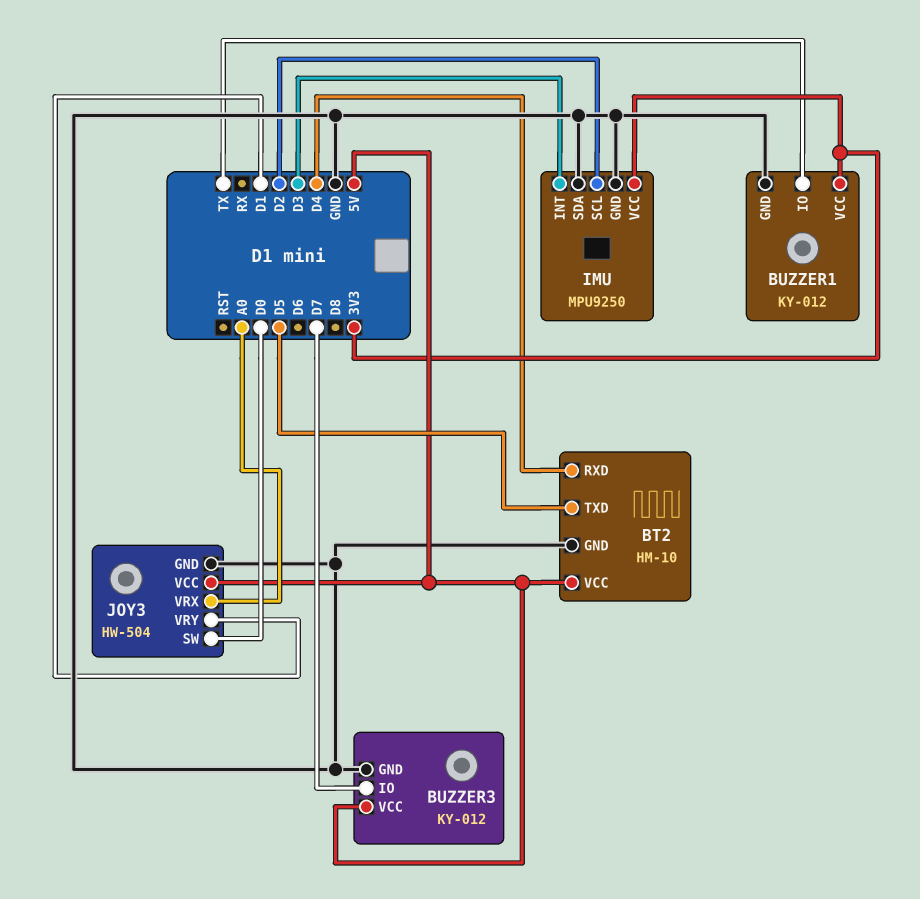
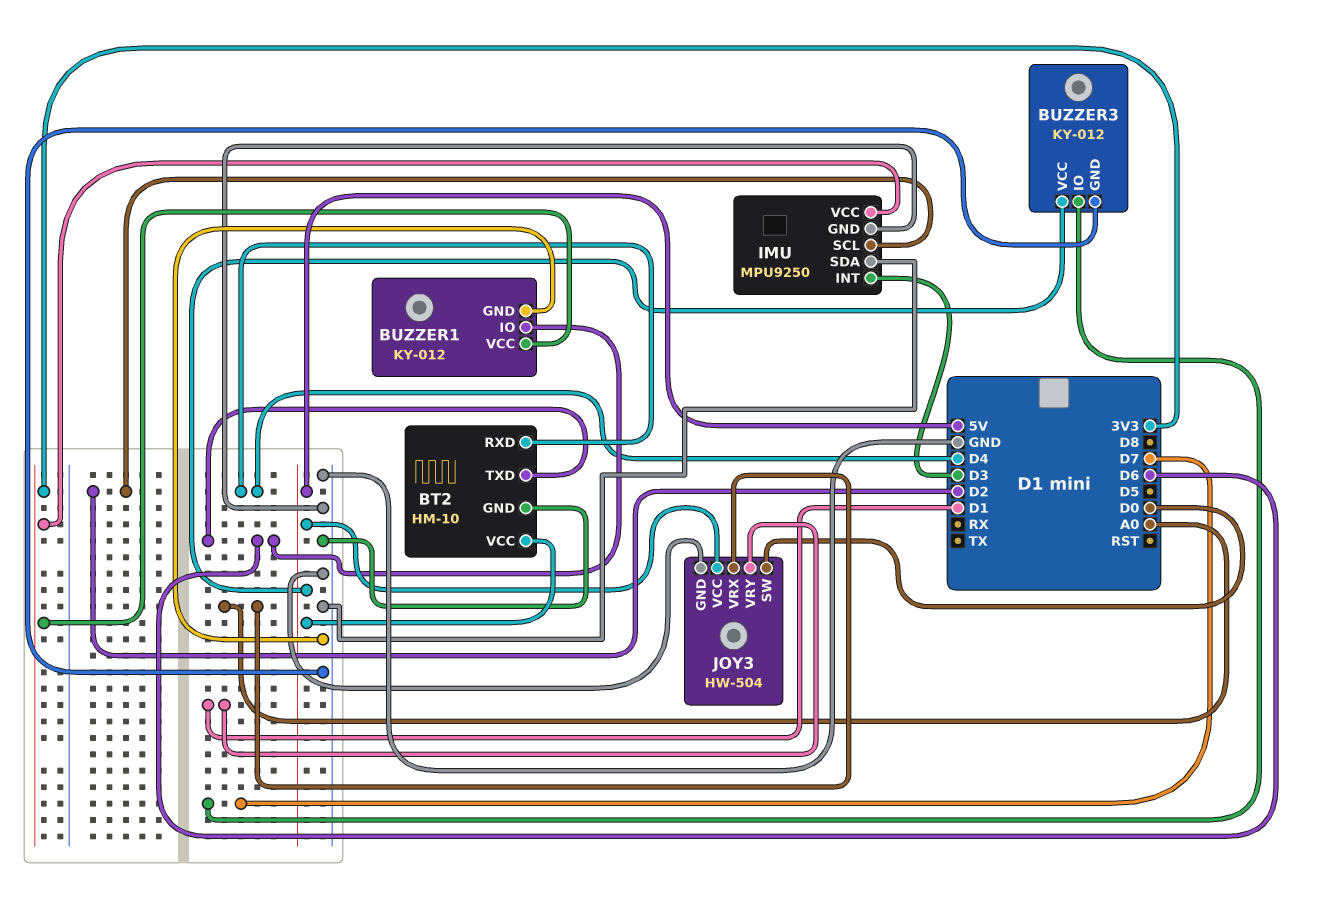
BT2 pin TXD: D5 -> D6
BUZZER1 pin IO: TX -> D6

